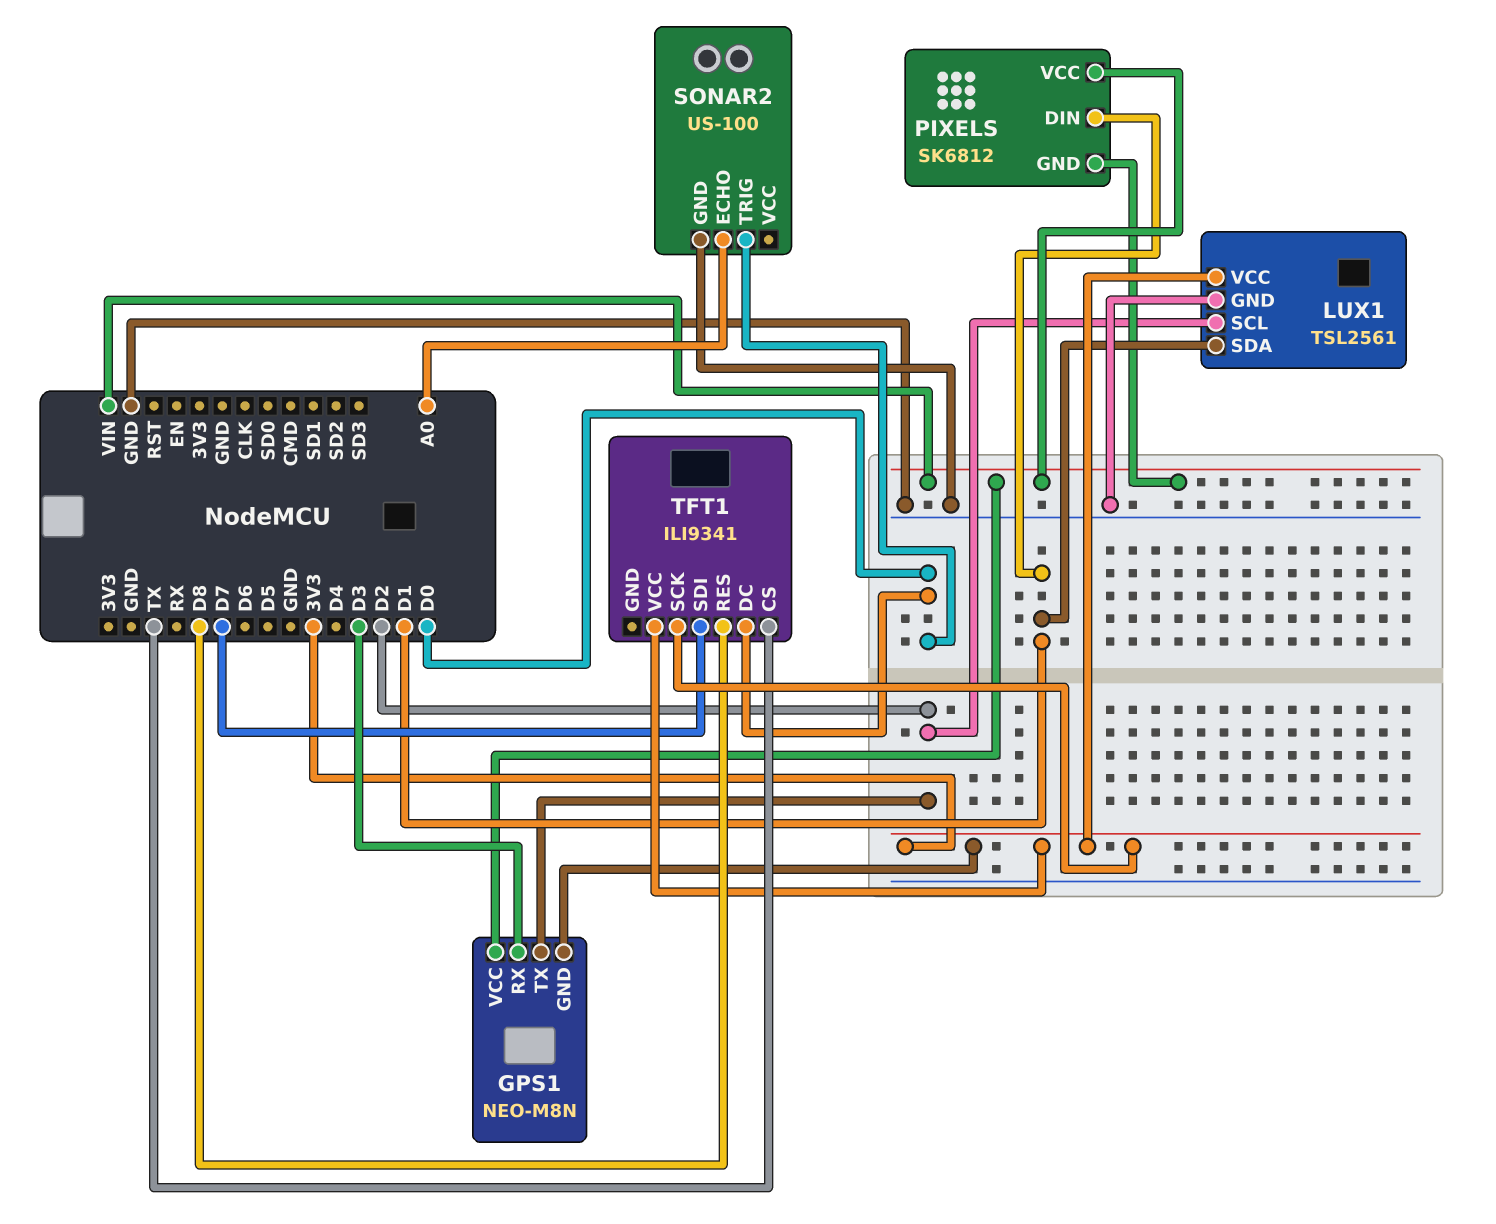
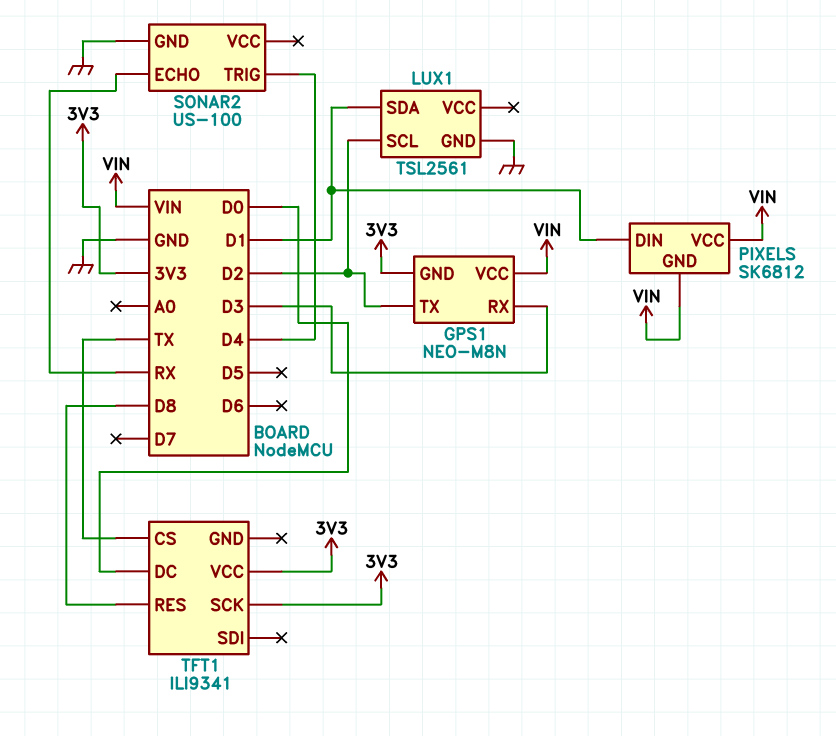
LUX1 pin VCC: 3V3 -> none
SONAR2 pin ECHO: A0 -> RX
SONAR2 pin TRIG: D0 -> D4
TFT1 pin SDI: D7 -> none

